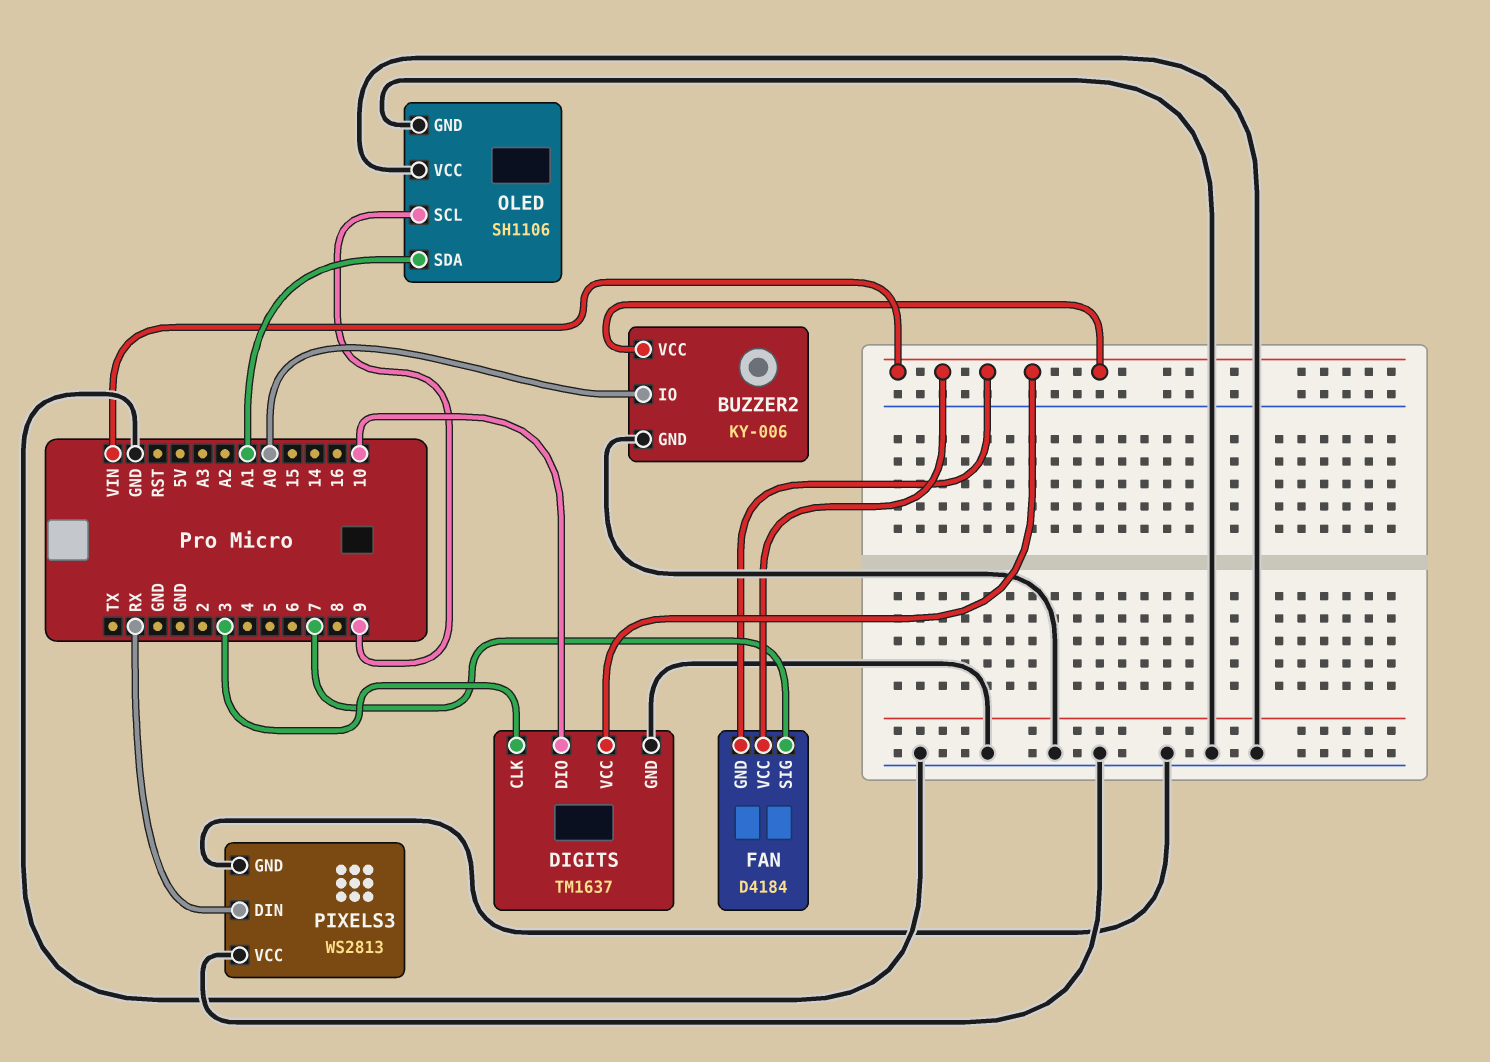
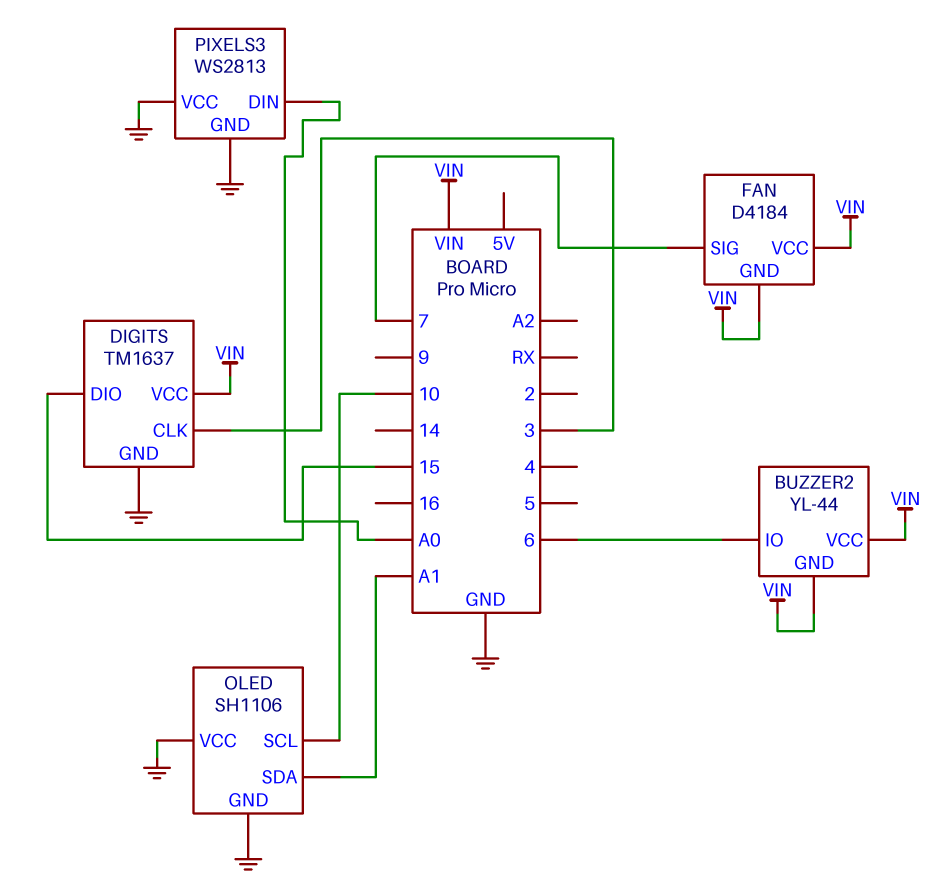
BUZZER2: KY-006 -> YL-44
BUZZER2 pin GND: GND -> VIN
BUZZER2 pin IO: A0 -> 6
DIGITS pin DIO: 10 -> 15
OLED pin SCL: 9 -> 10
PIXELS3 pin DIN: RX -> A0

